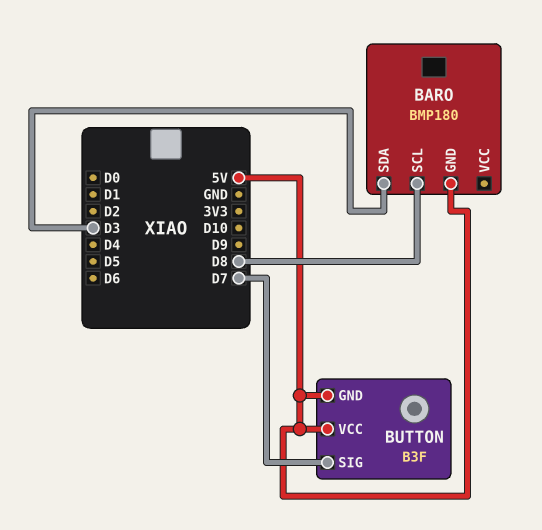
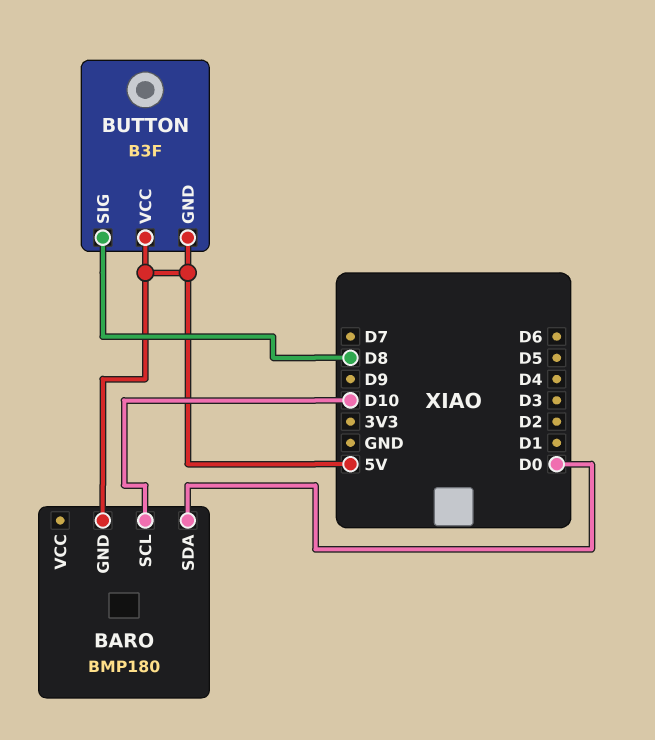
BARO pin SCL: D8 -> D10
BARO pin SDA: D3 -> D0
BUTTON pin SIG: D7 -> D8

